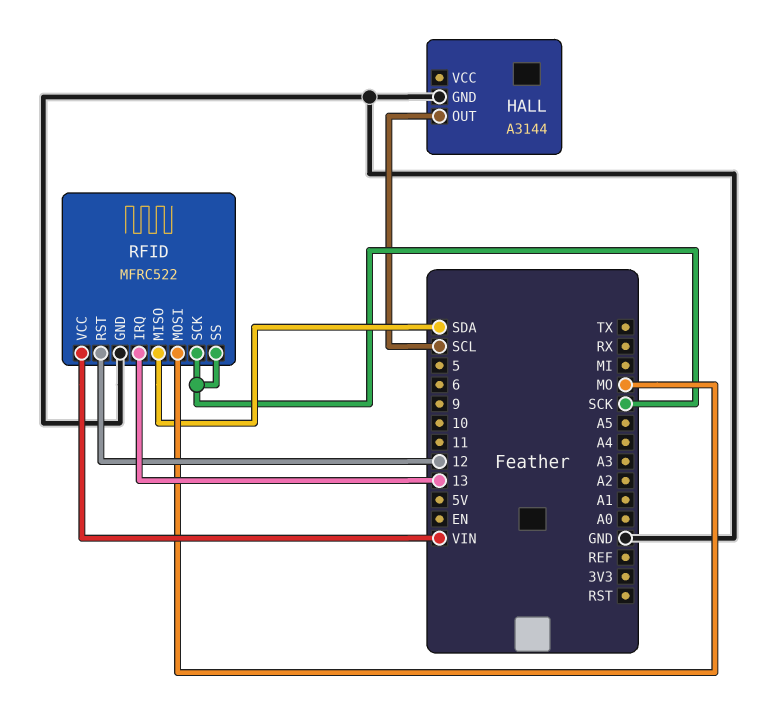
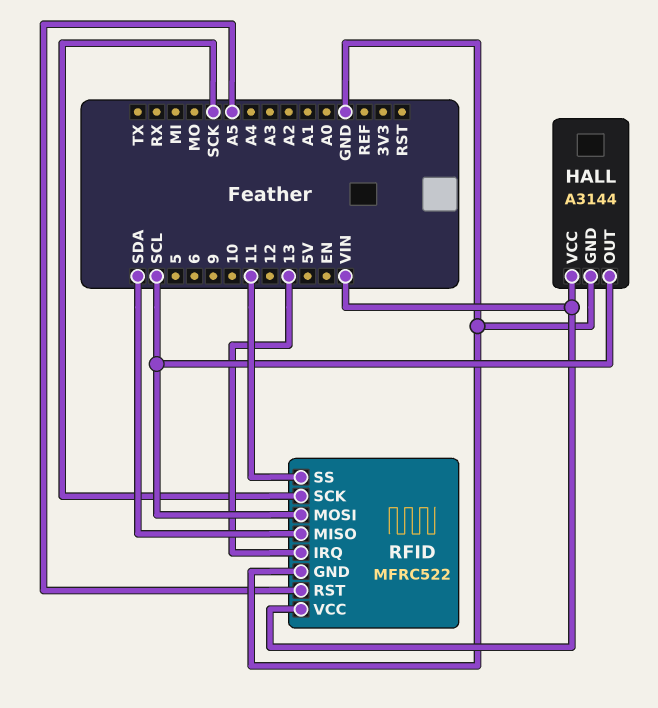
HALL pin VCC: none -> VIN
RFID pin MOSI: MO -> SCL
RFID pin RST: 12 -> A5
RFID pin SS: SCK -> 11

